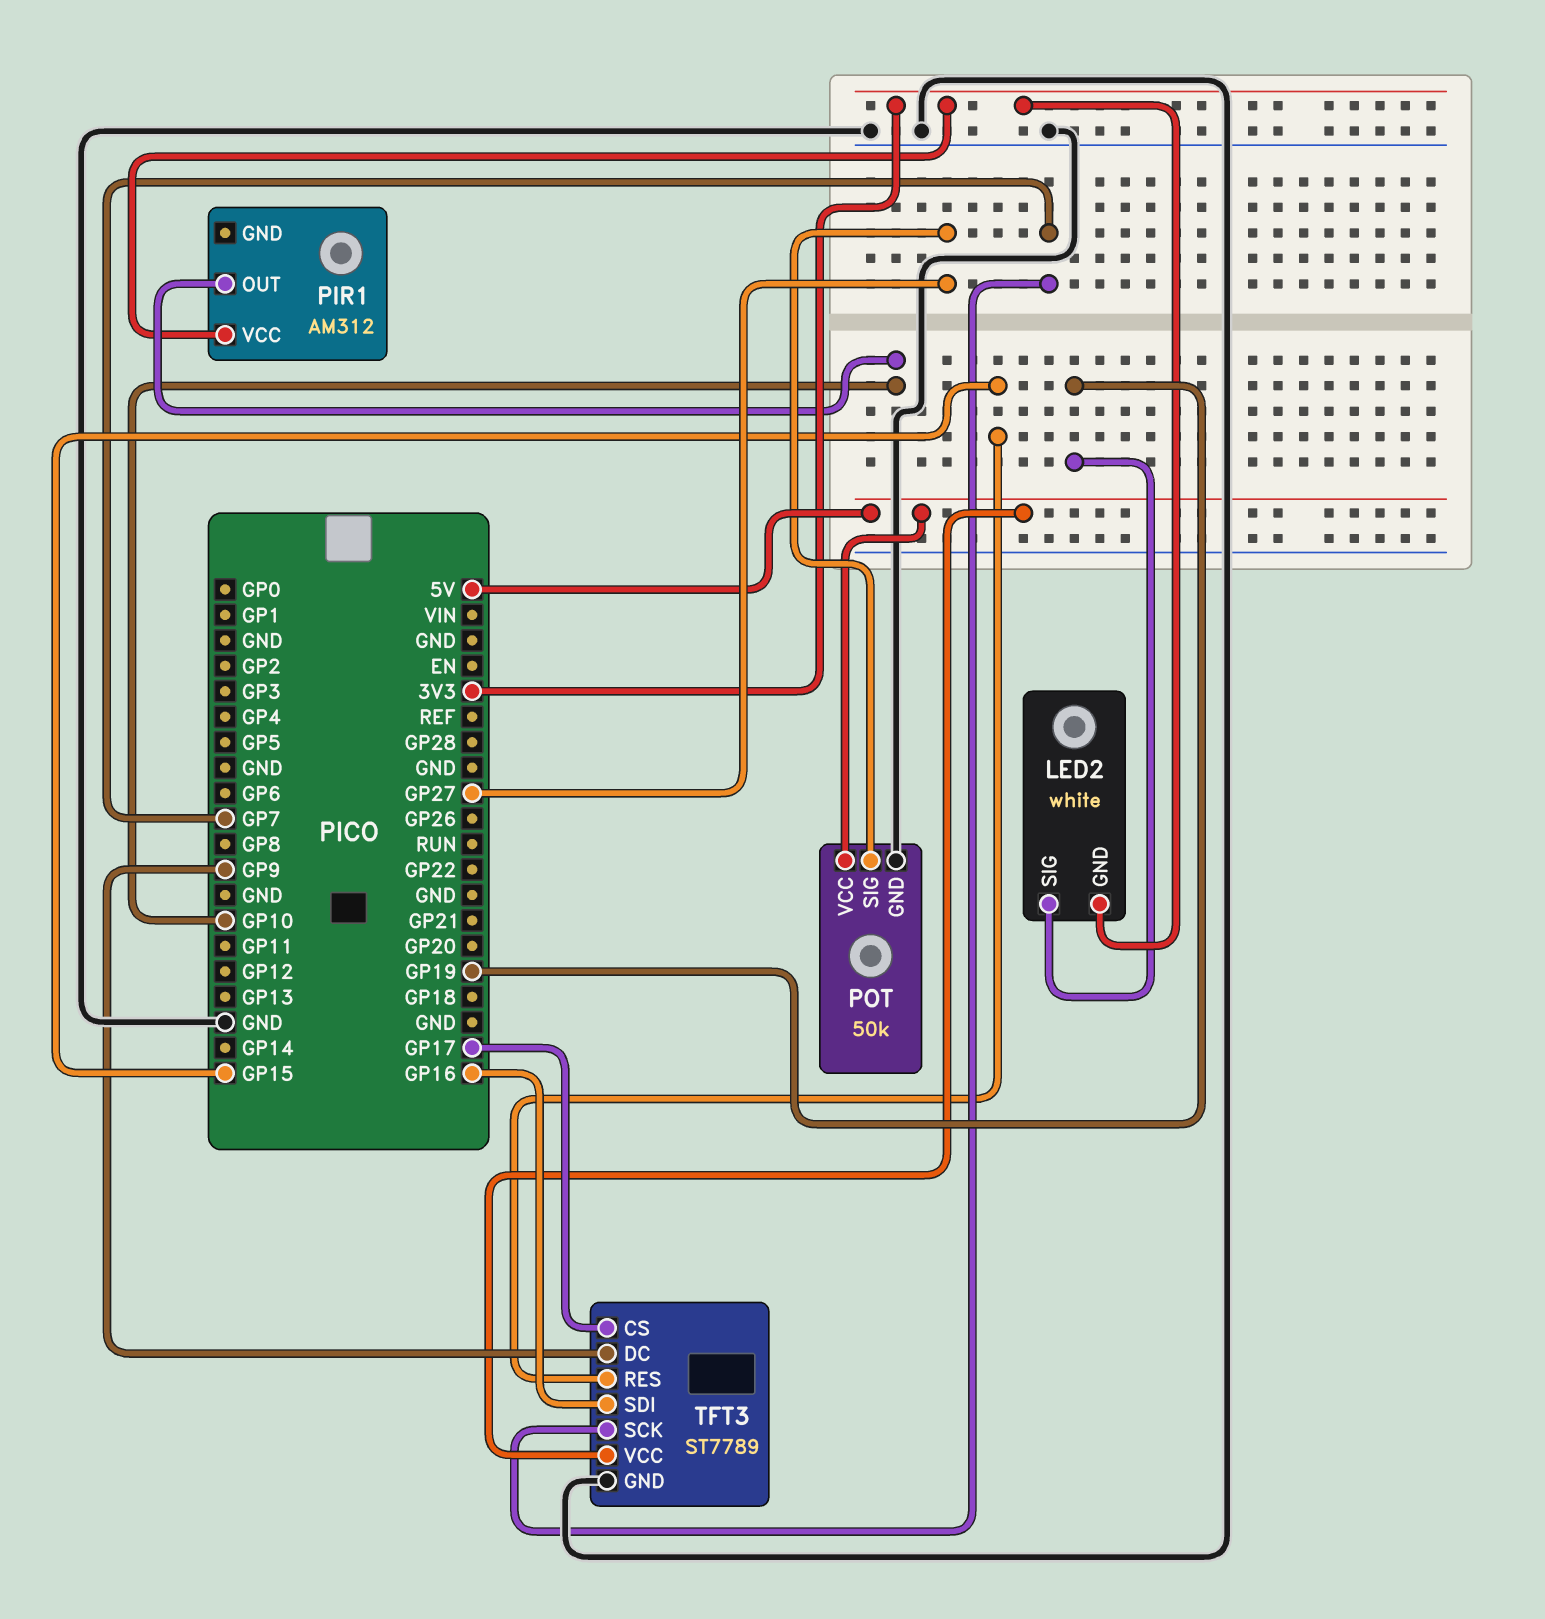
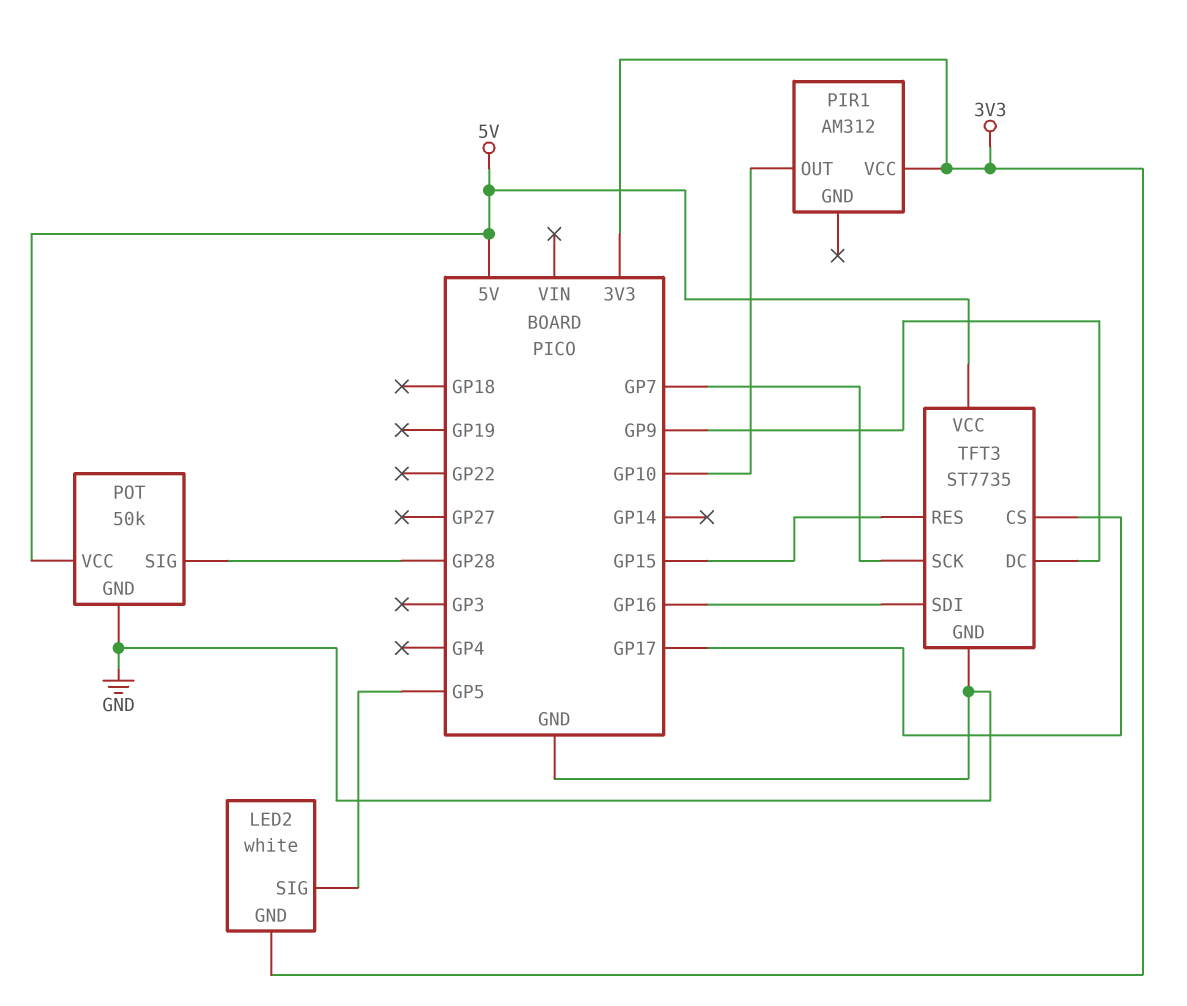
LED2 pin SIG: GP19 -> GP5
POT pin SIG: GP27 -> GP28
TFT3: ST7789 -> ST7735

